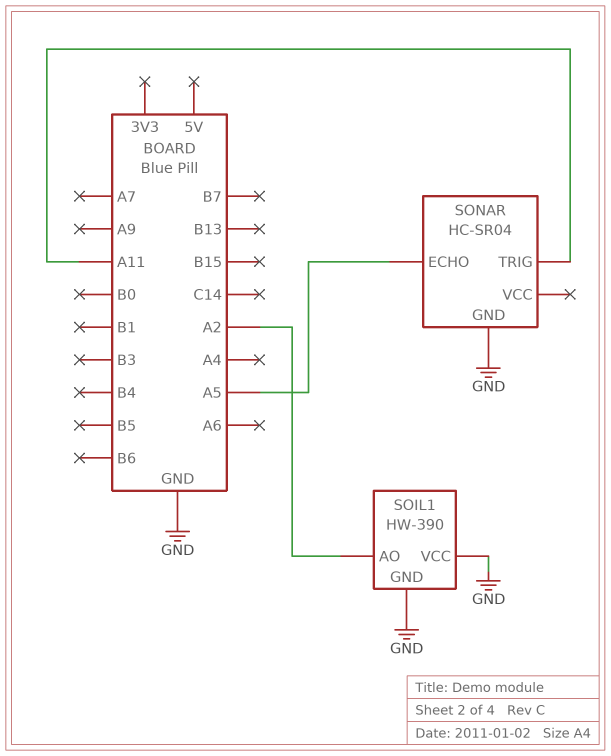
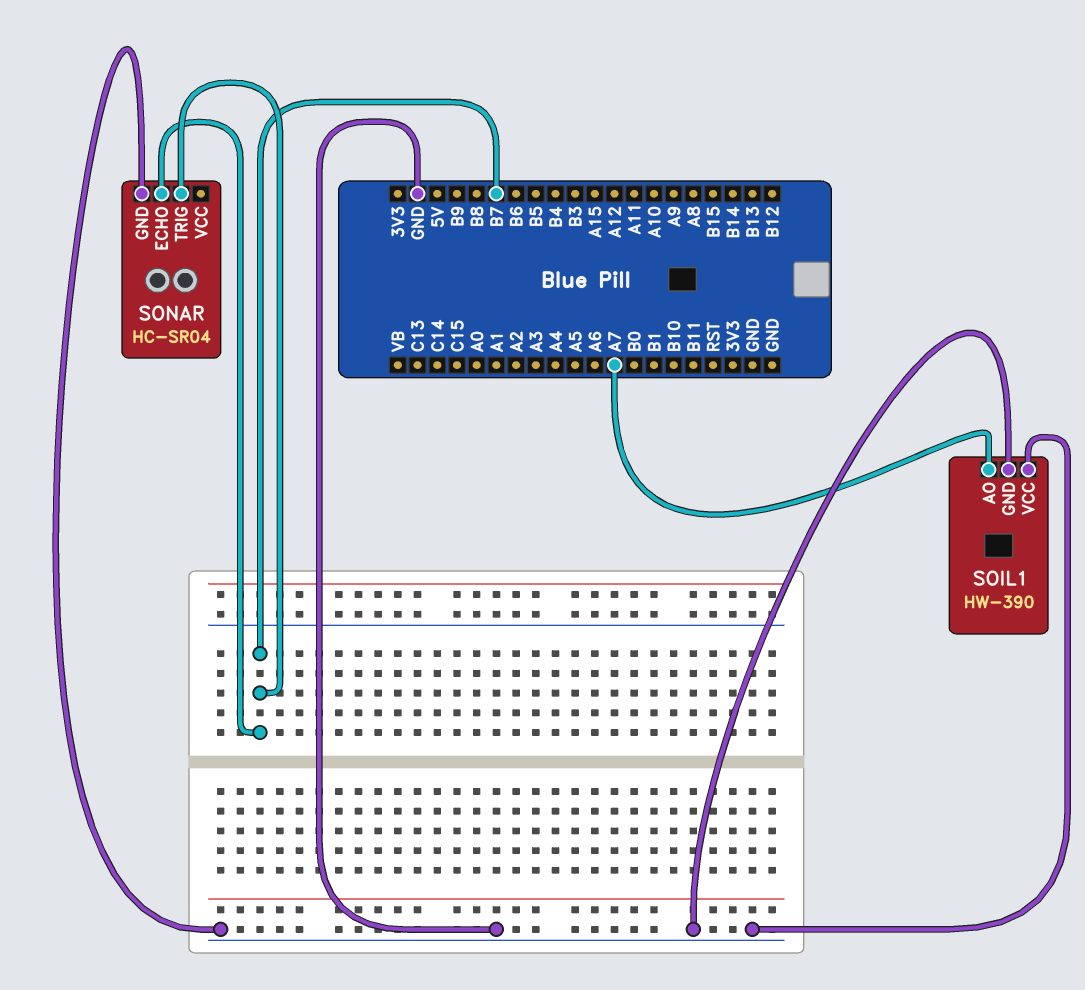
SOIL1 pin AO: A2 -> A7
SONAR pin ECHO: A5 -> B7
SONAR pin TRIG: A11 -> B7

